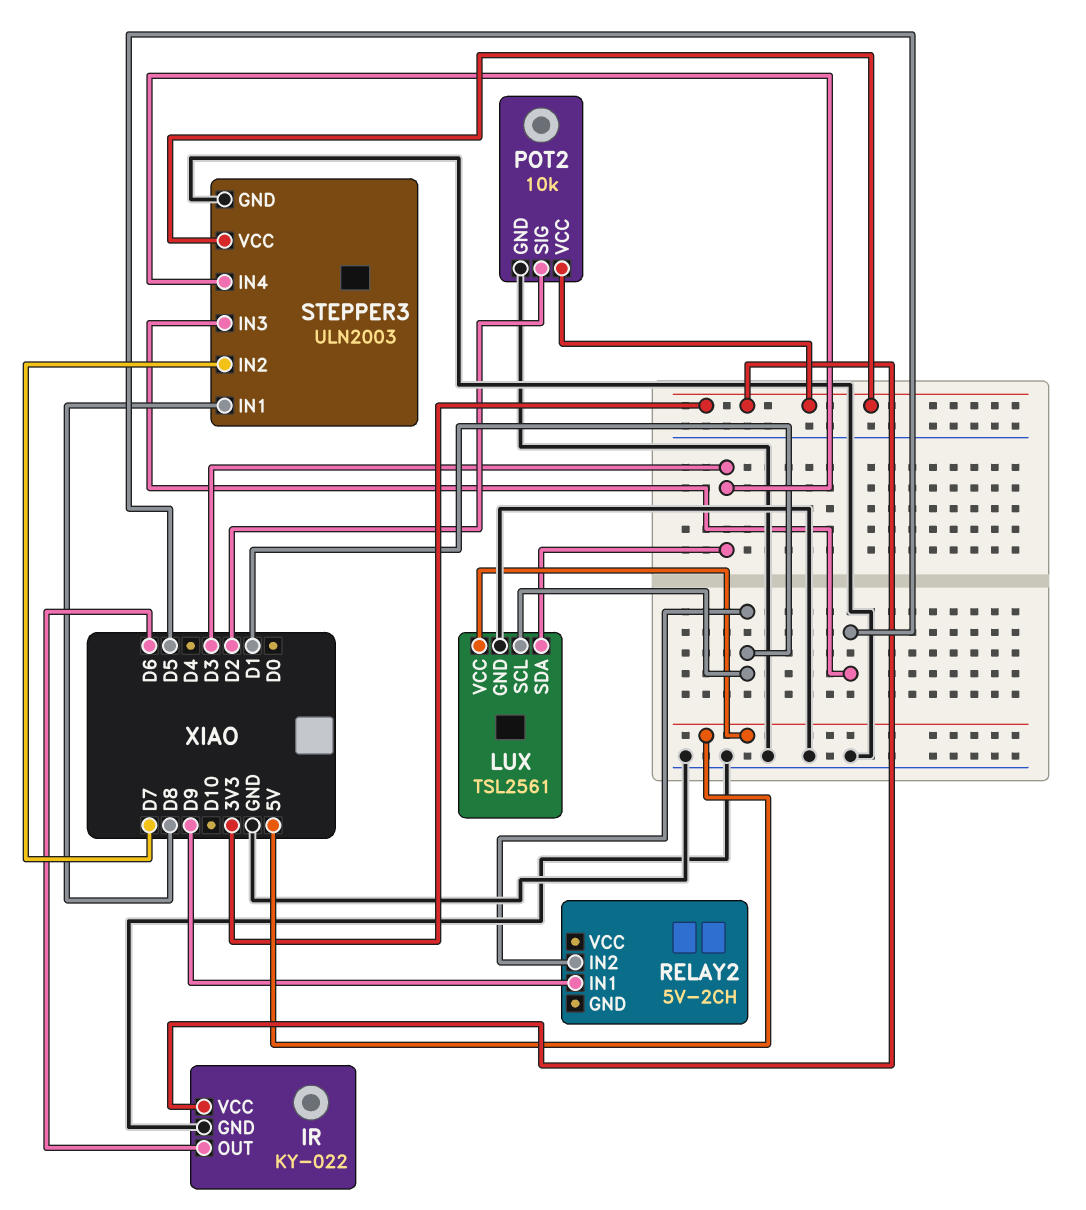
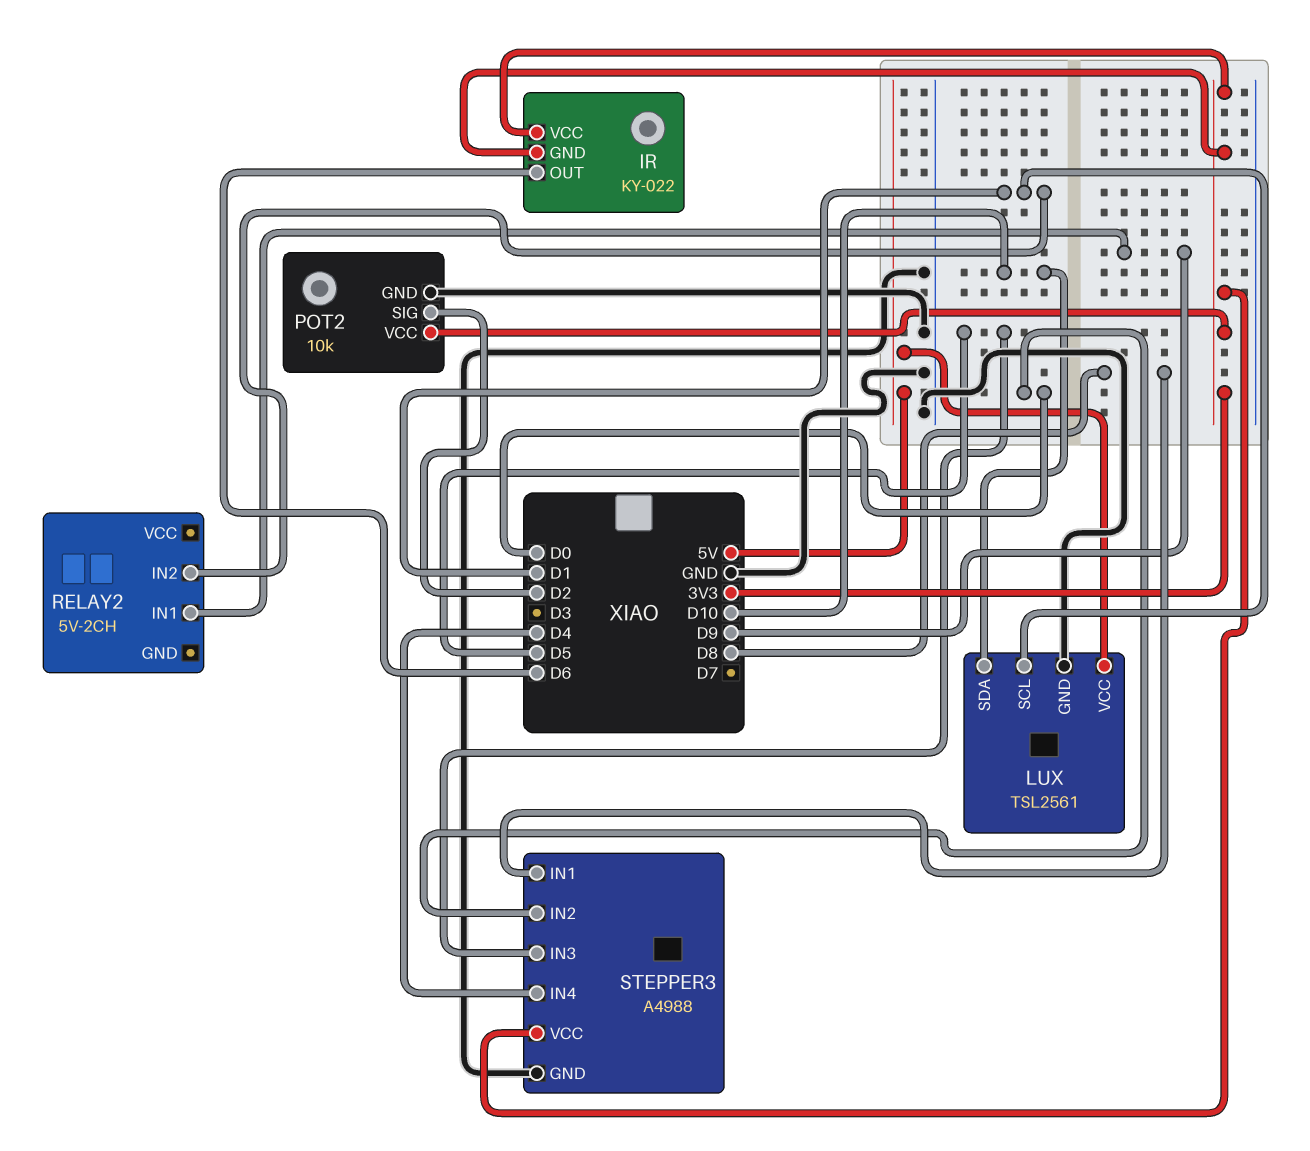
IR pin GND: GND -> 3V3
LUX pin SDA: D3 -> D10
STEPPER3: ULN2003 -> A4988
STEPPER3 pin IN2: D7 -> D0
STEPPER3 pin IN4: D3 -> D4

